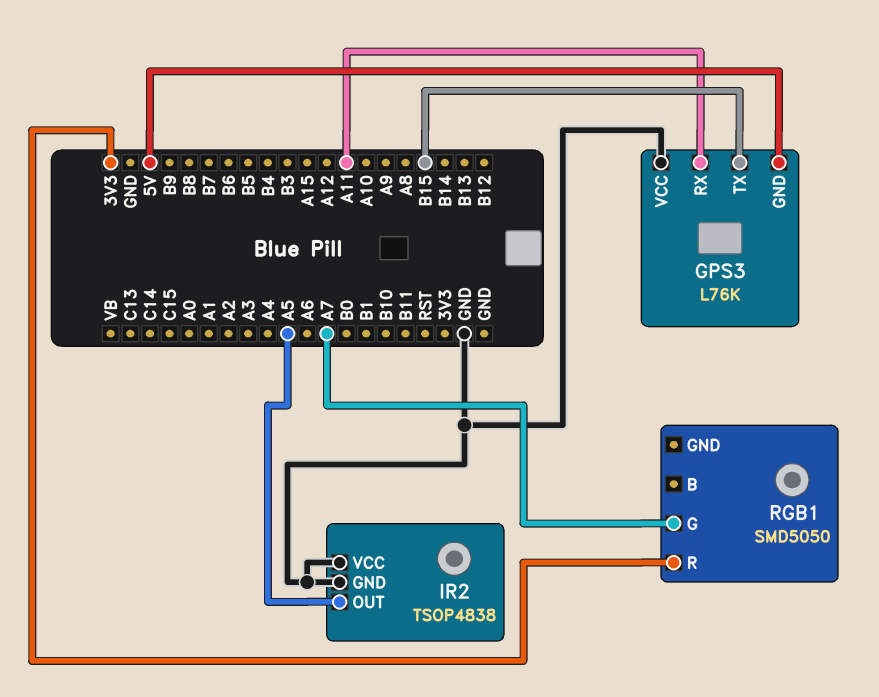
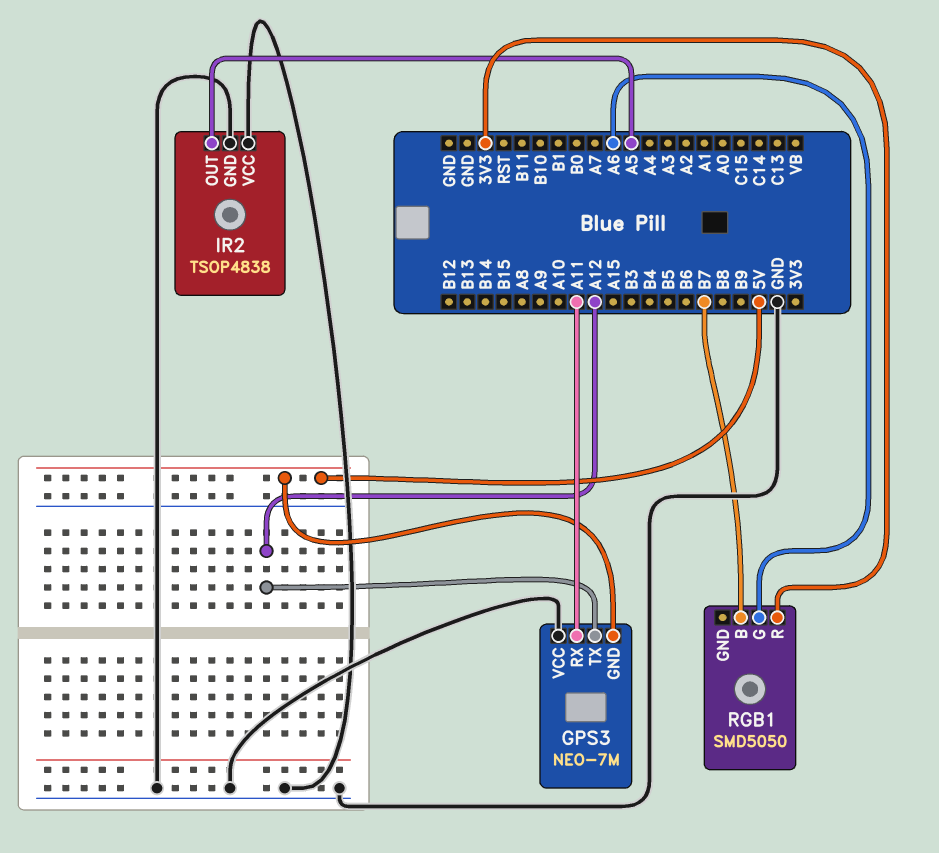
GPS3: L76K -> NEO-7M
GPS3 pin TX: B15 -> A12
RGB1 pin B: none -> B7
RGB1 pin G: A7 -> A6

